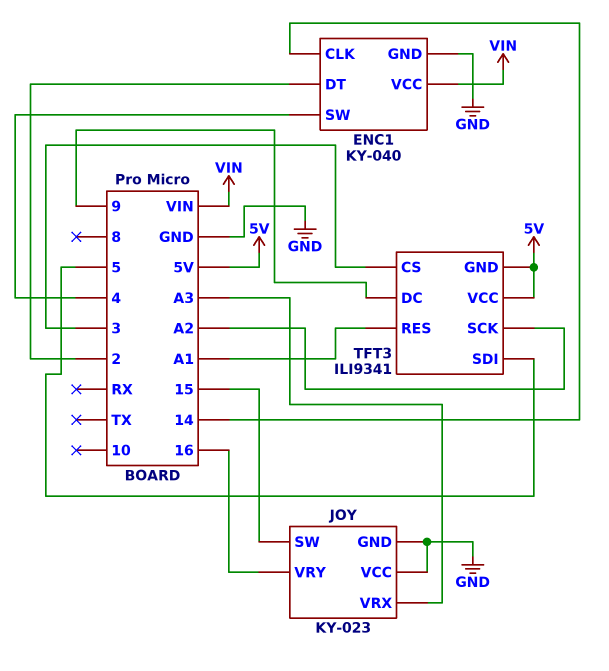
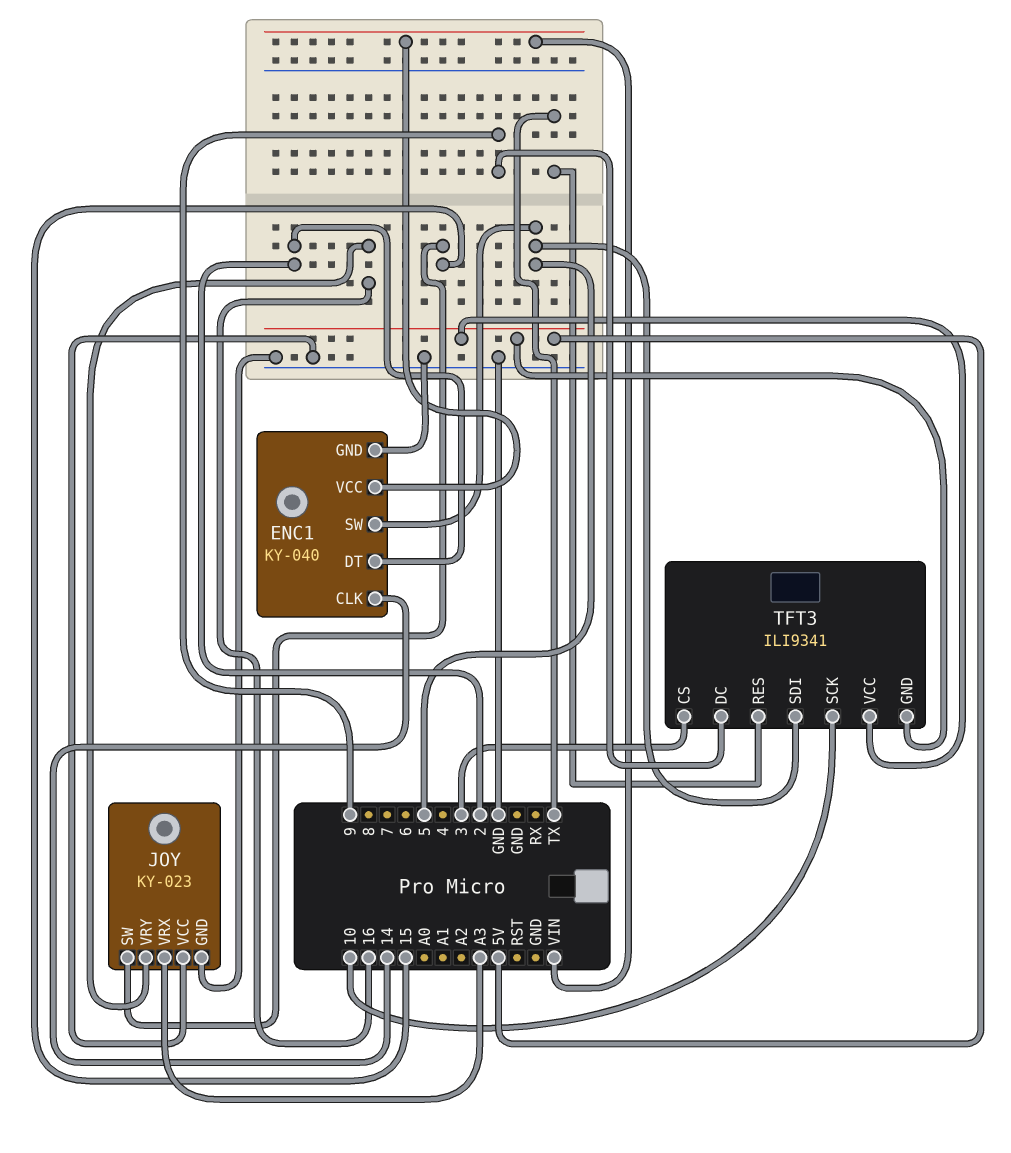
ENC1 pin SW: 4 -> 5
TFT3 pin RES: A1 -> TX
TFT3 pin SCK: A2 -> 10

